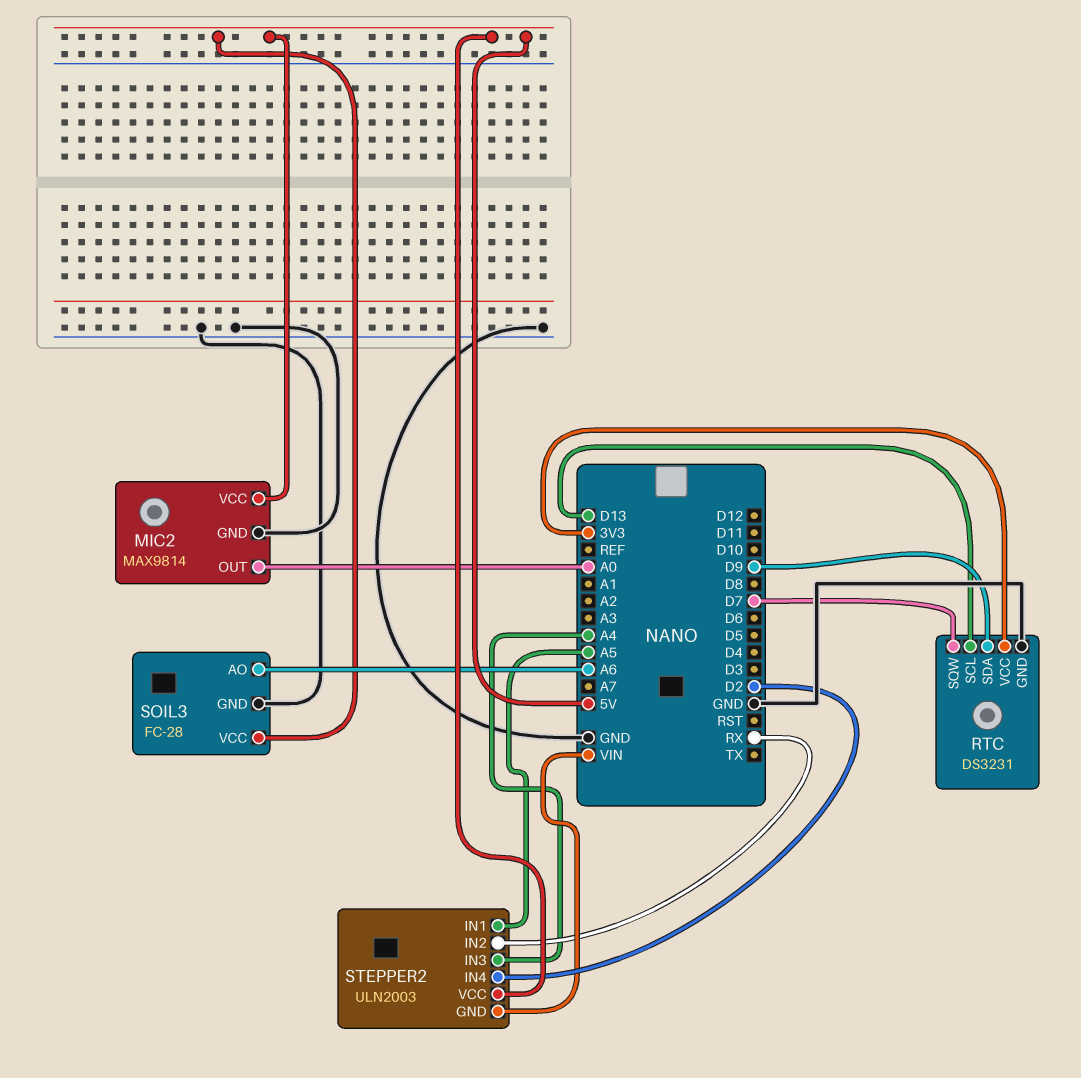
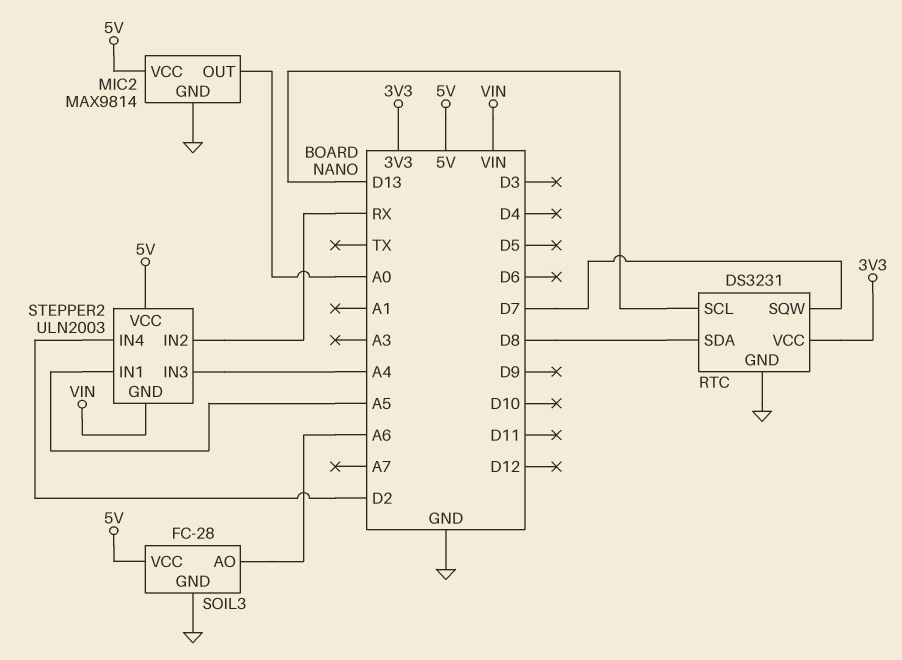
RTC pin SDA: D9 -> D8

